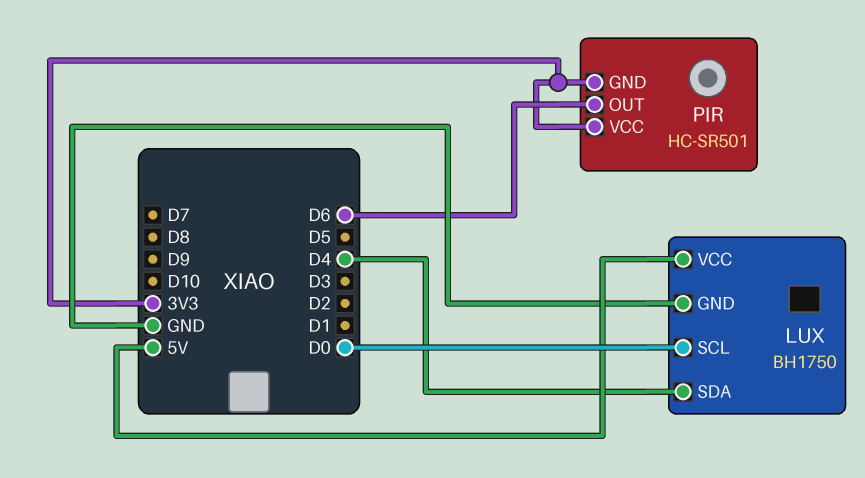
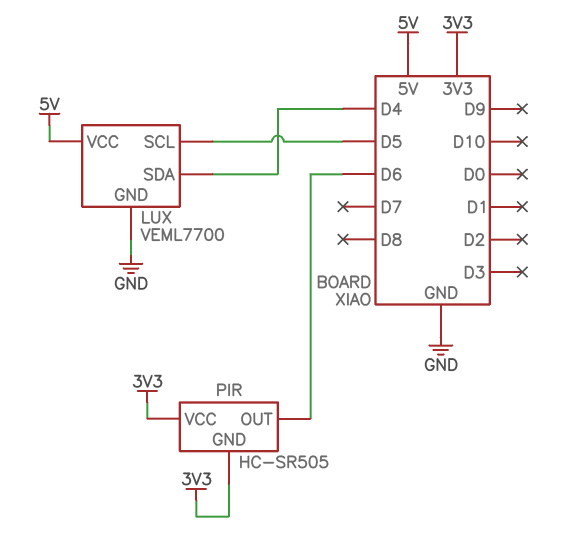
LUX: BH1750 -> VEML7700
LUX pin SCL: D0 -> D5
PIR: HC-SR501 -> HC-SR505

